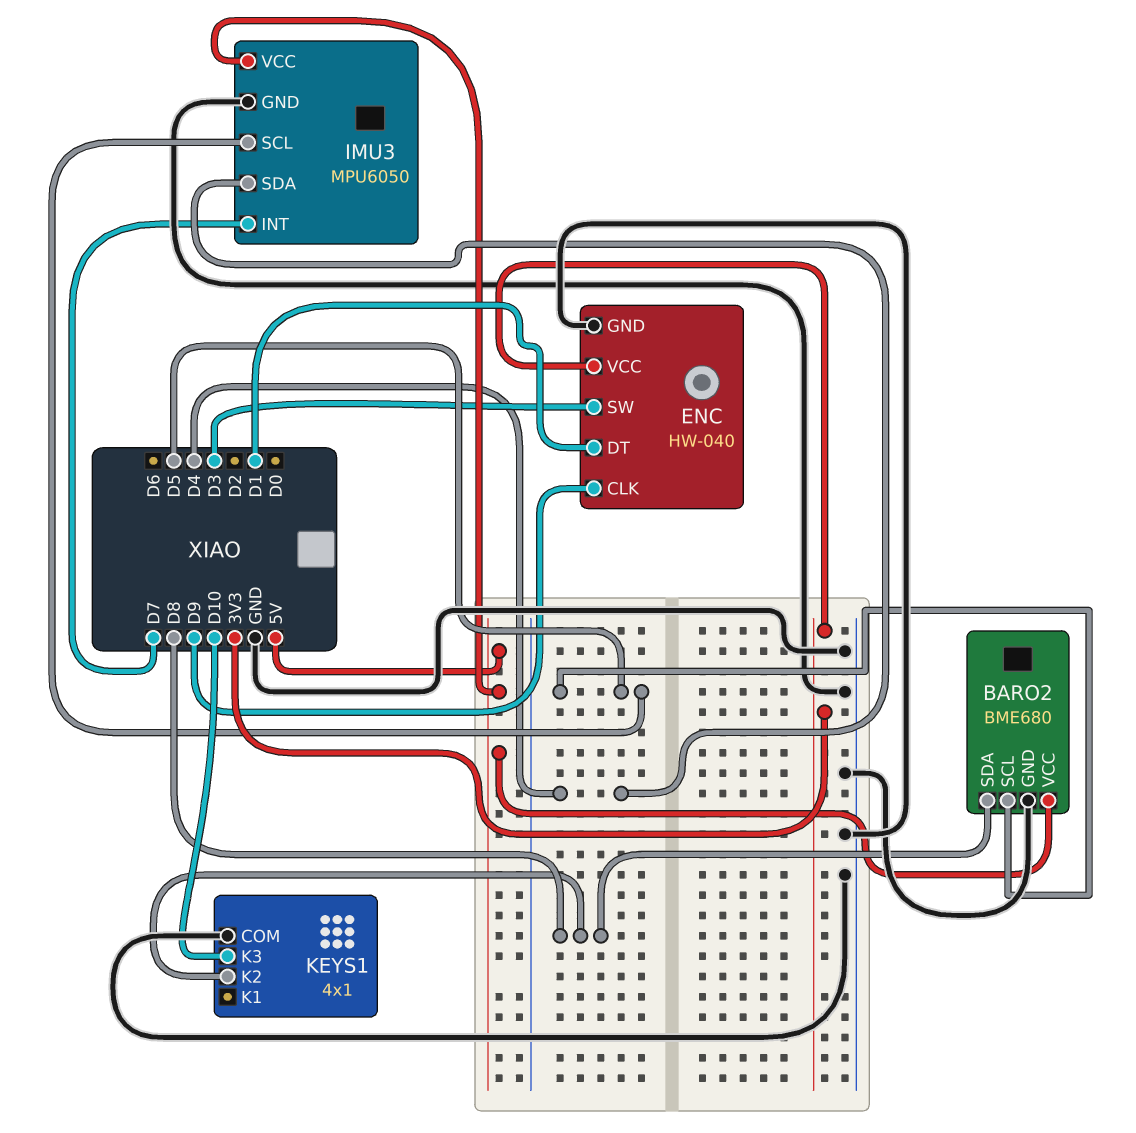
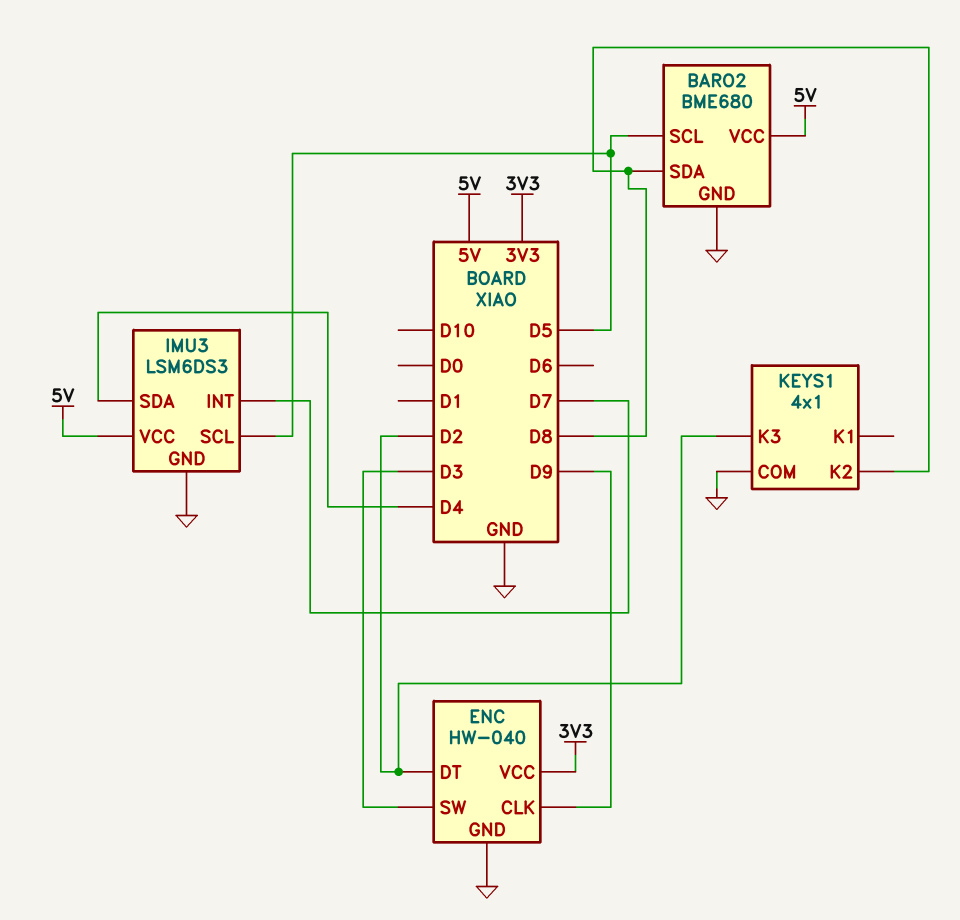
ENC pin DT: D1 -> D2
IMU3: MPU6050 -> LSM6DS3
KEYS1 pin K3: D10 -> D2

